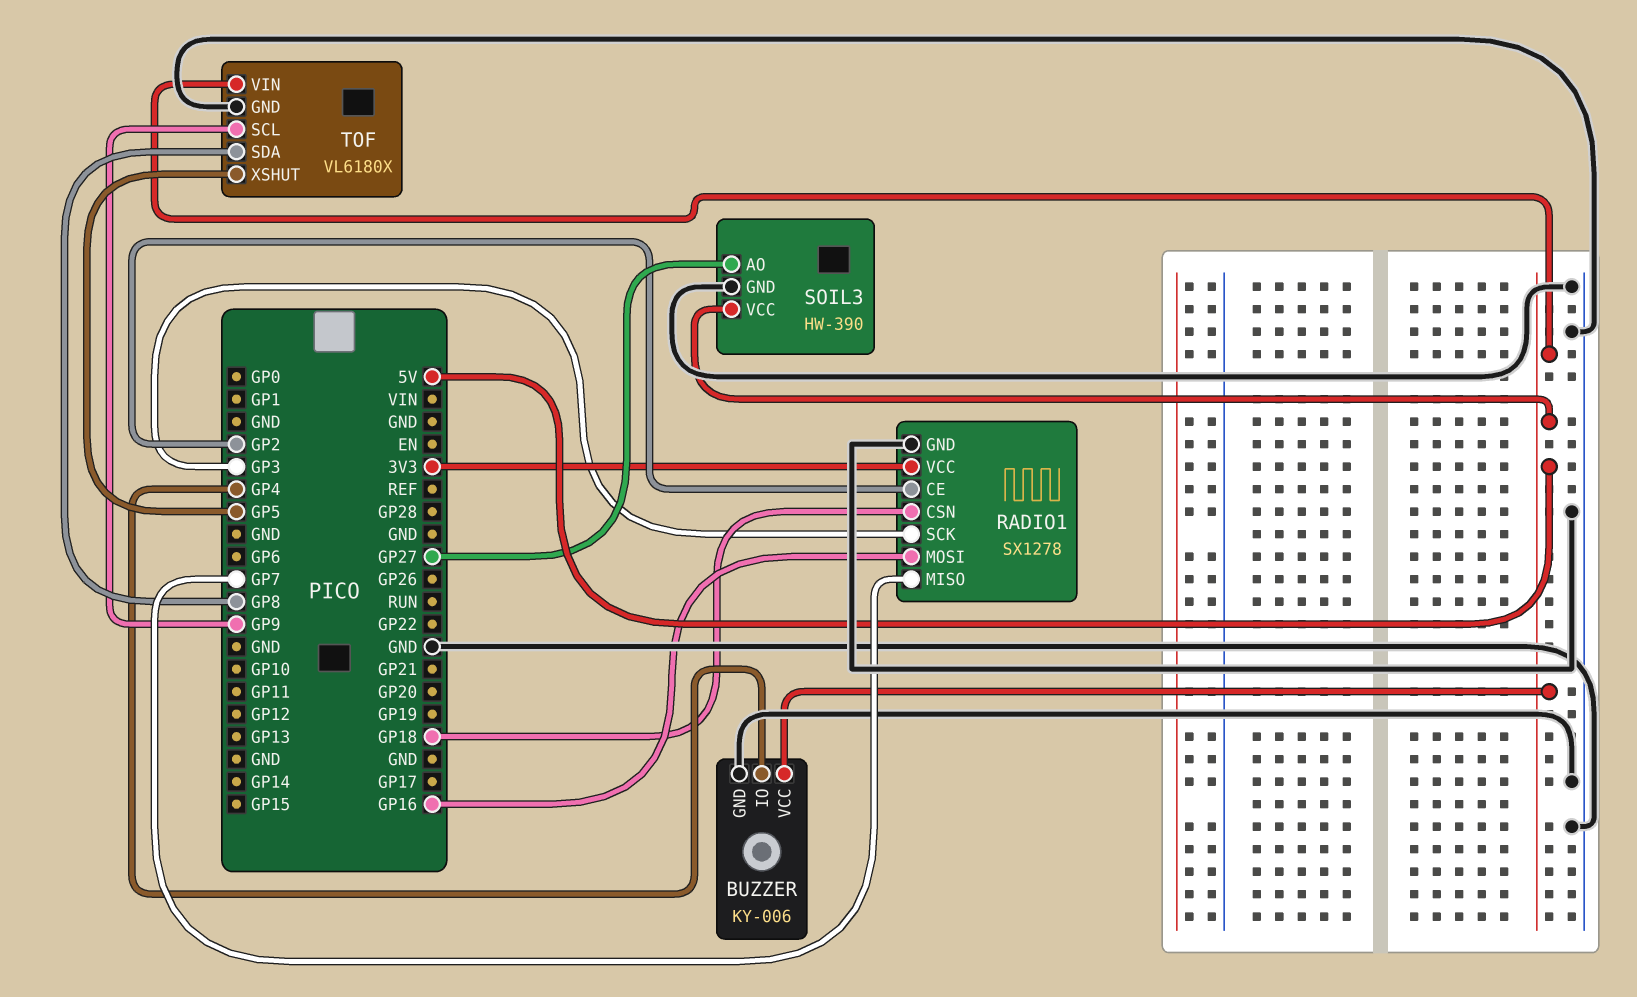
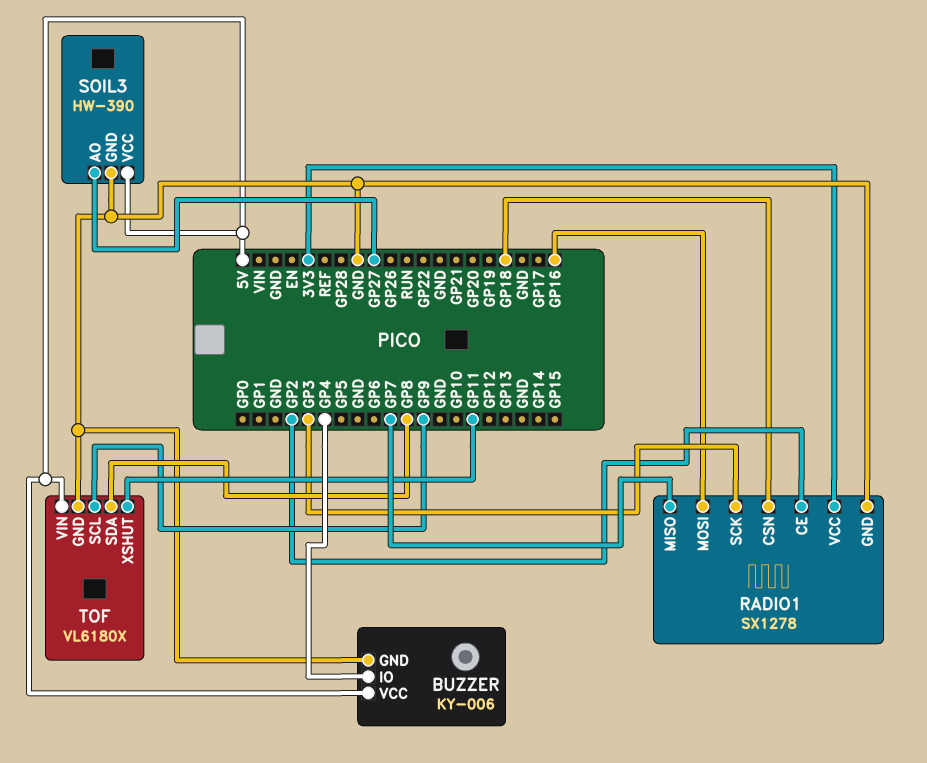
TOF pin XSHUT: GP5 -> GP11

